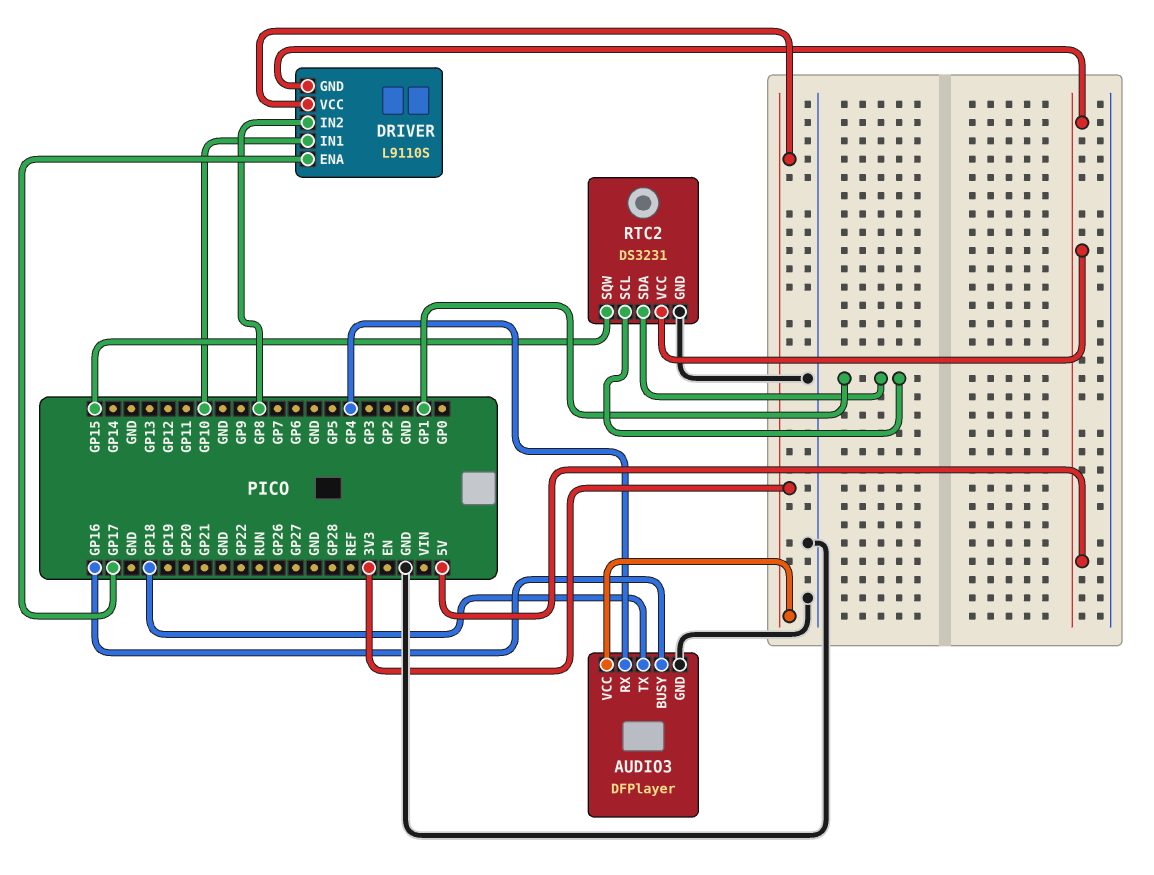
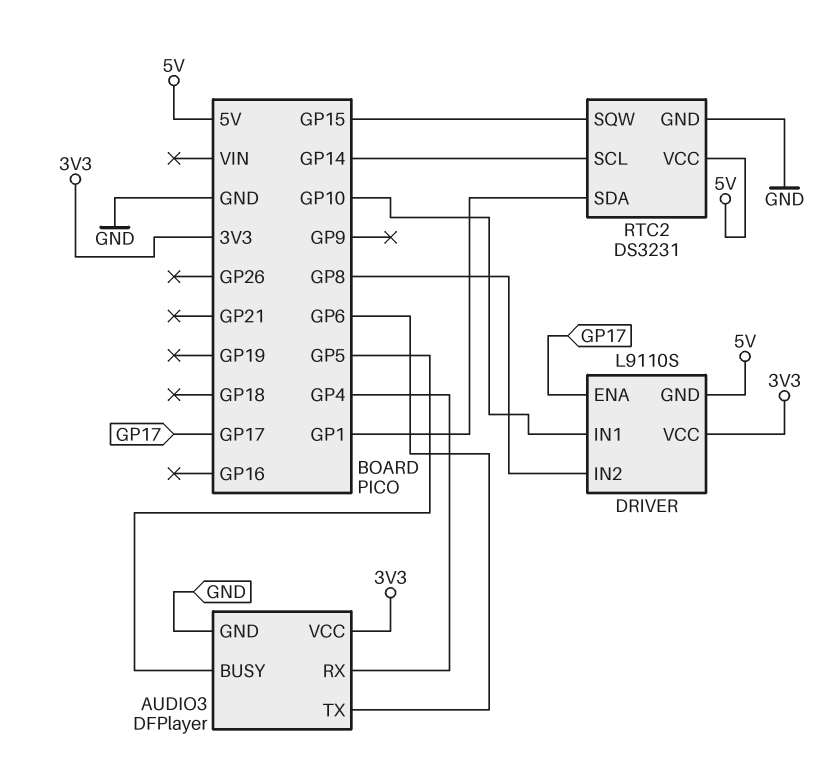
AUDIO3 pin BUSY: GP16 -> GP5
AUDIO3 pin TX: GP18 -> GP6
RTC2 pin SCL: GP1 -> GP14

